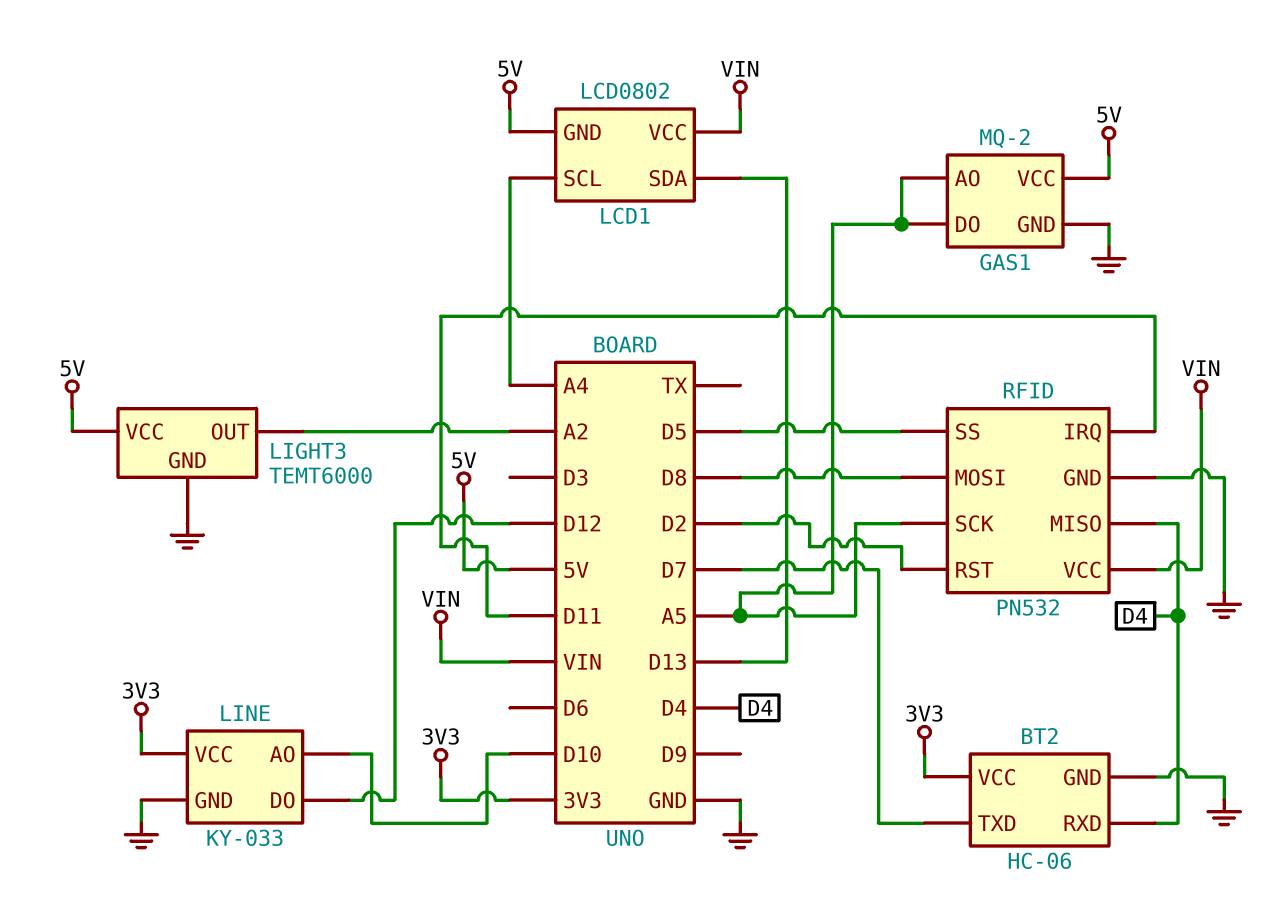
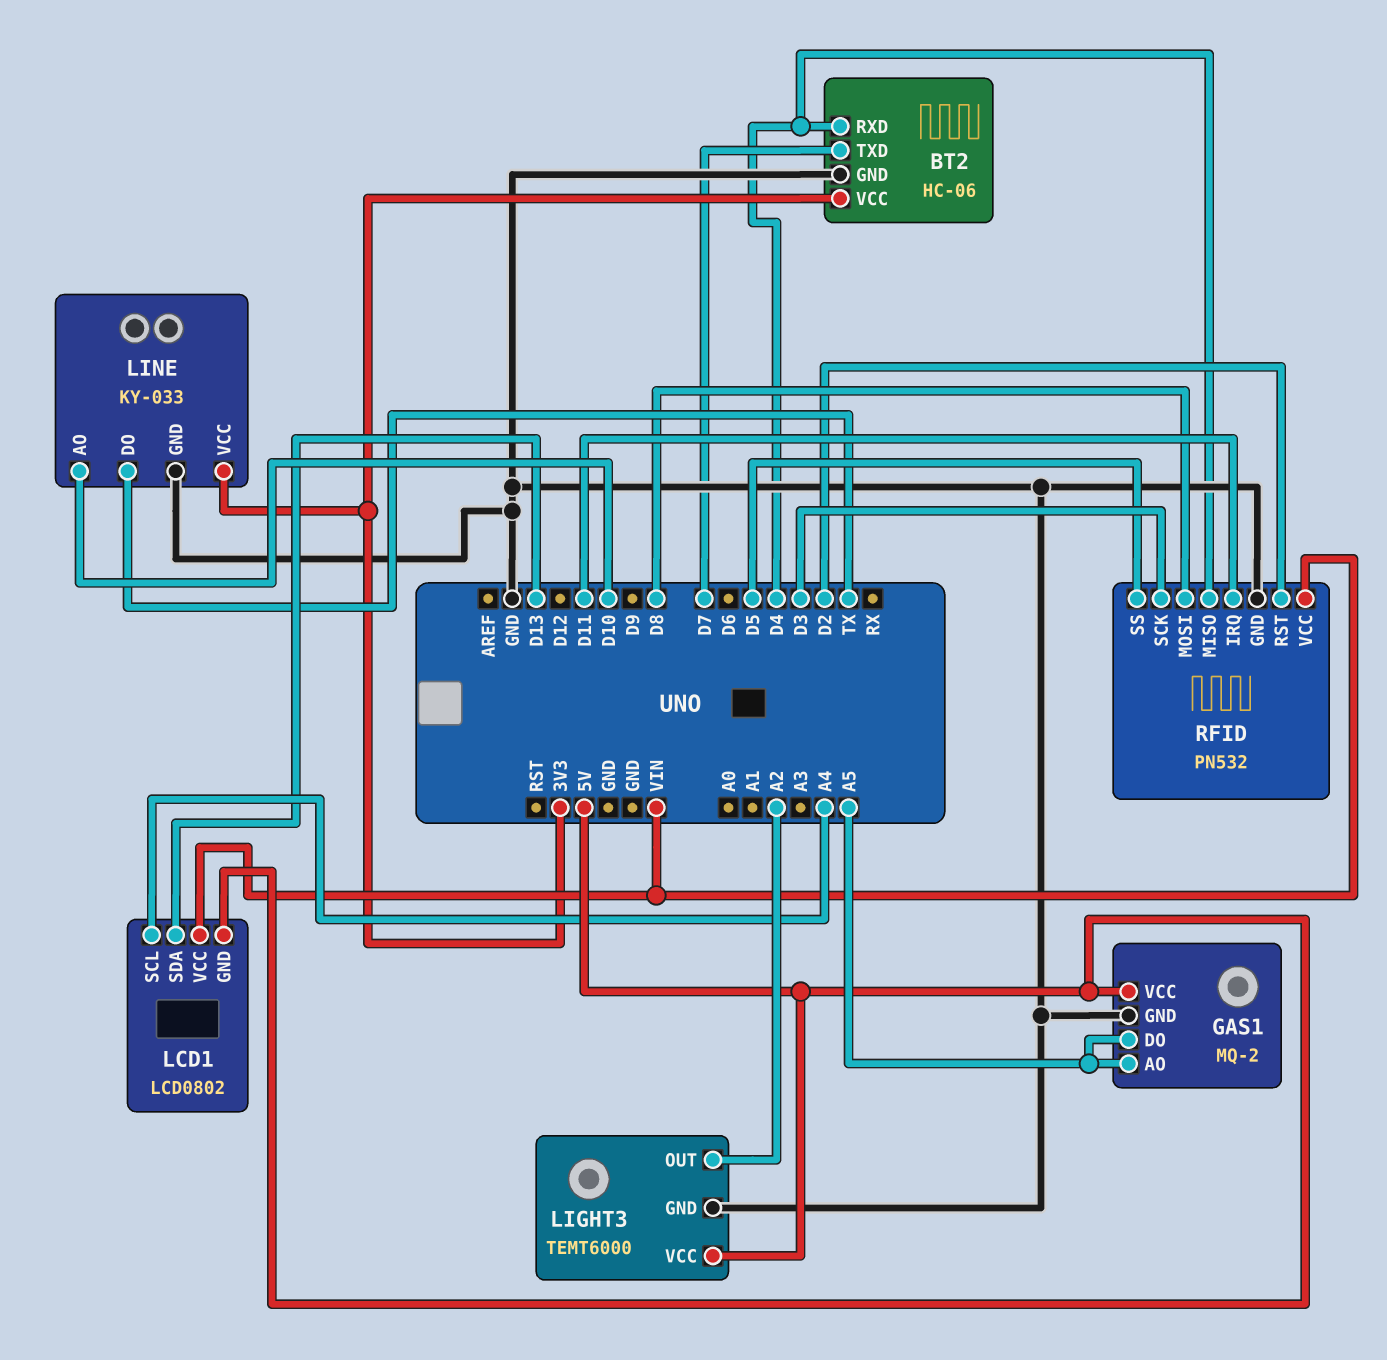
LINE pin DO: D12 -> TX
RFID pin SCK: A5 -> D3

